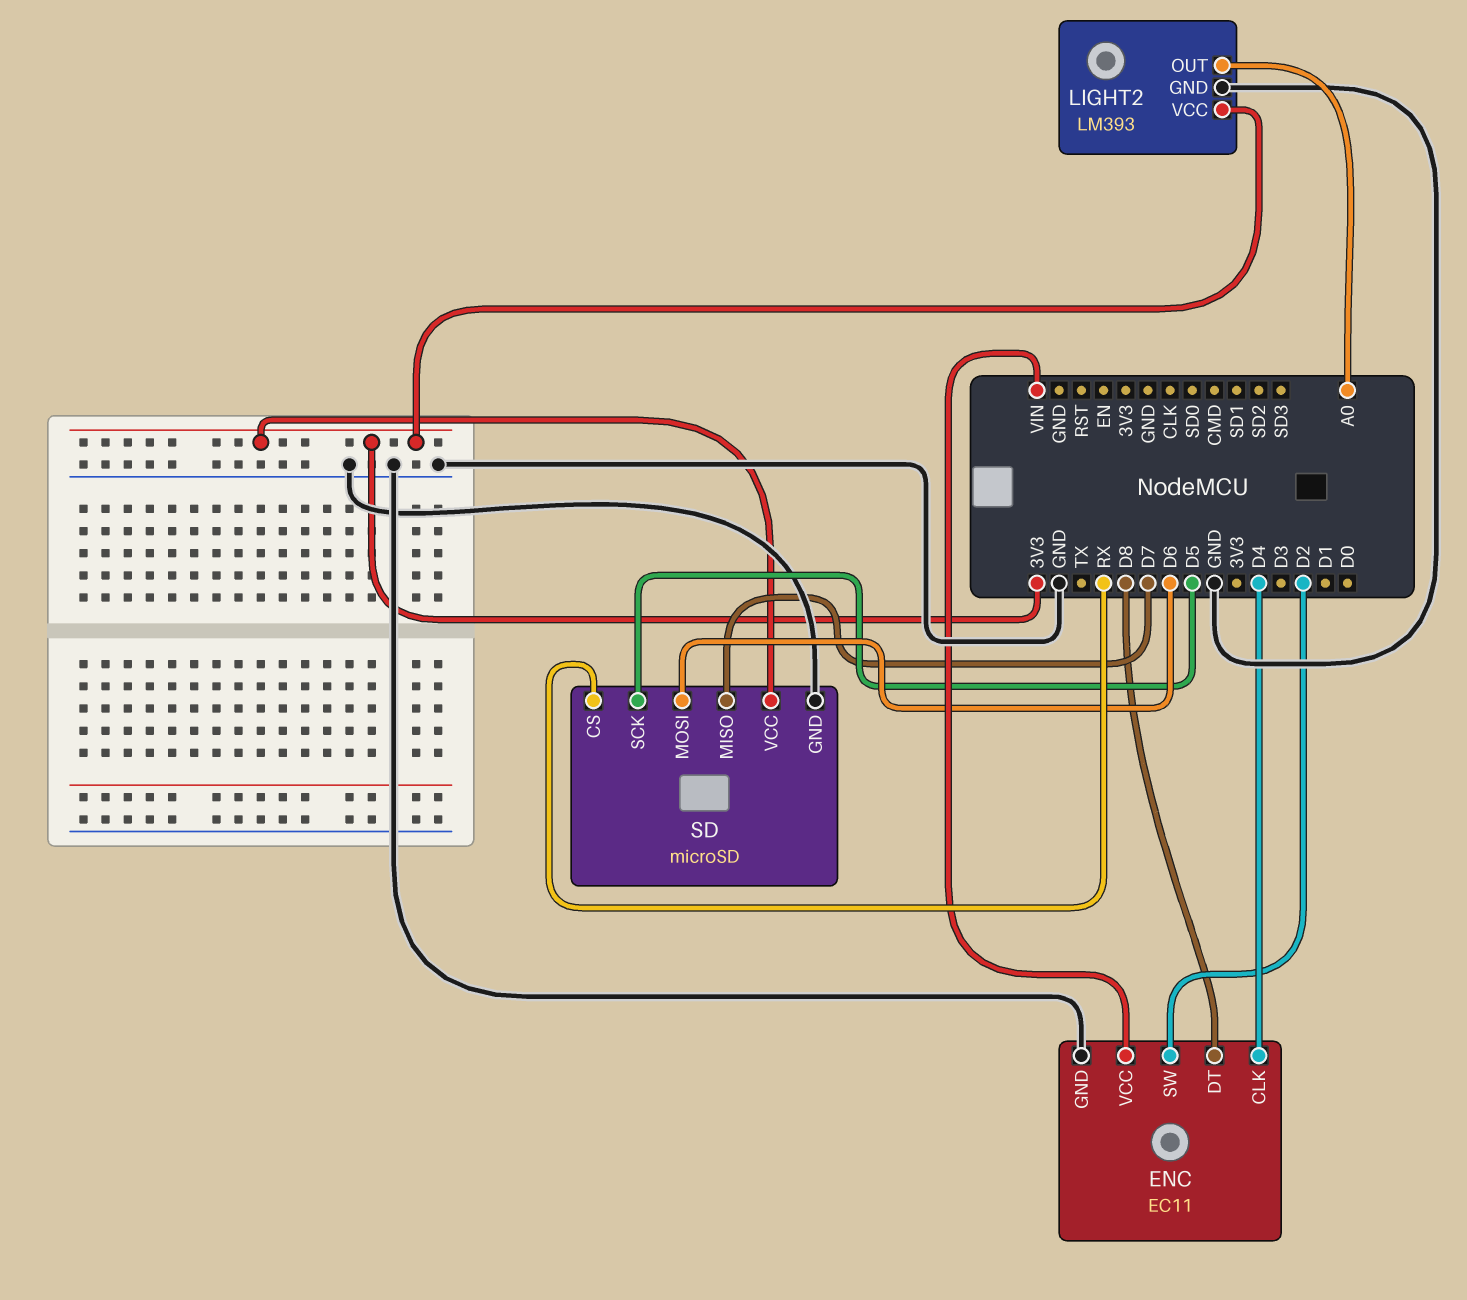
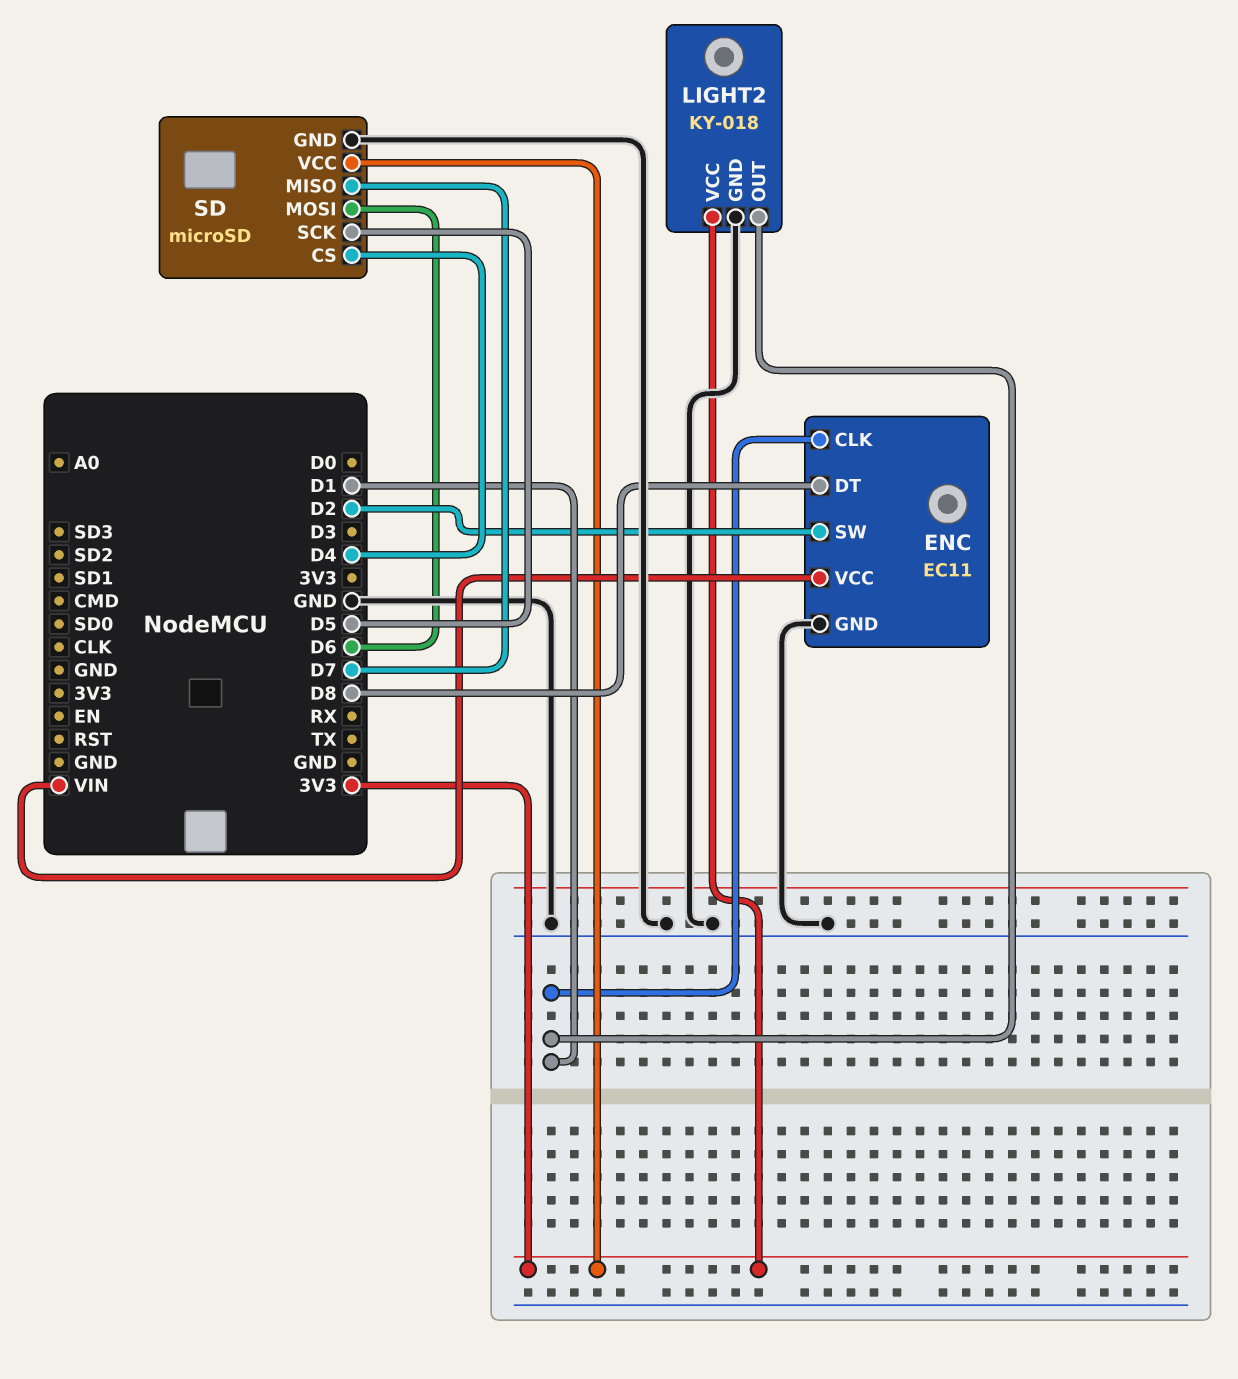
ENC pin CLK: D4 -> D1
LIGHT2: LM393 -> KY-018
LIGHT2 pin OUT: A0 -> D1
SD pin CS: RX -> D4

